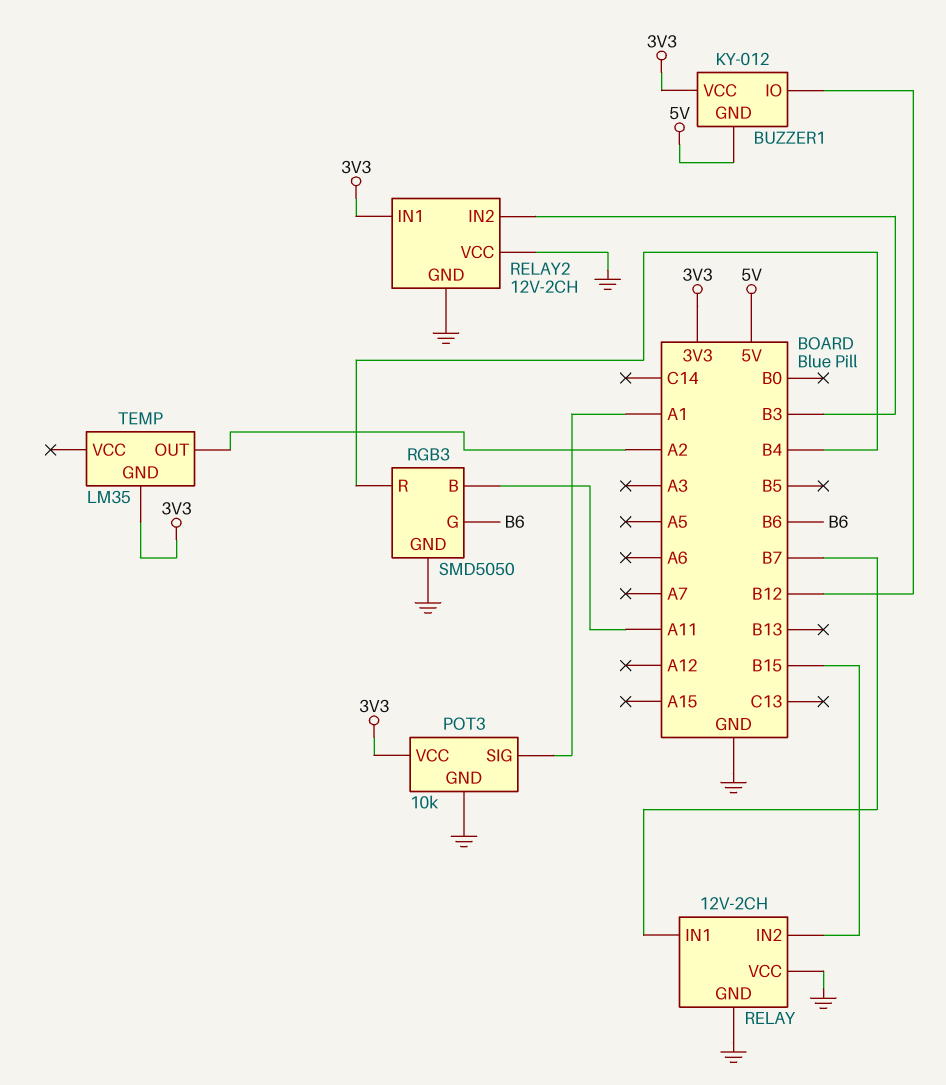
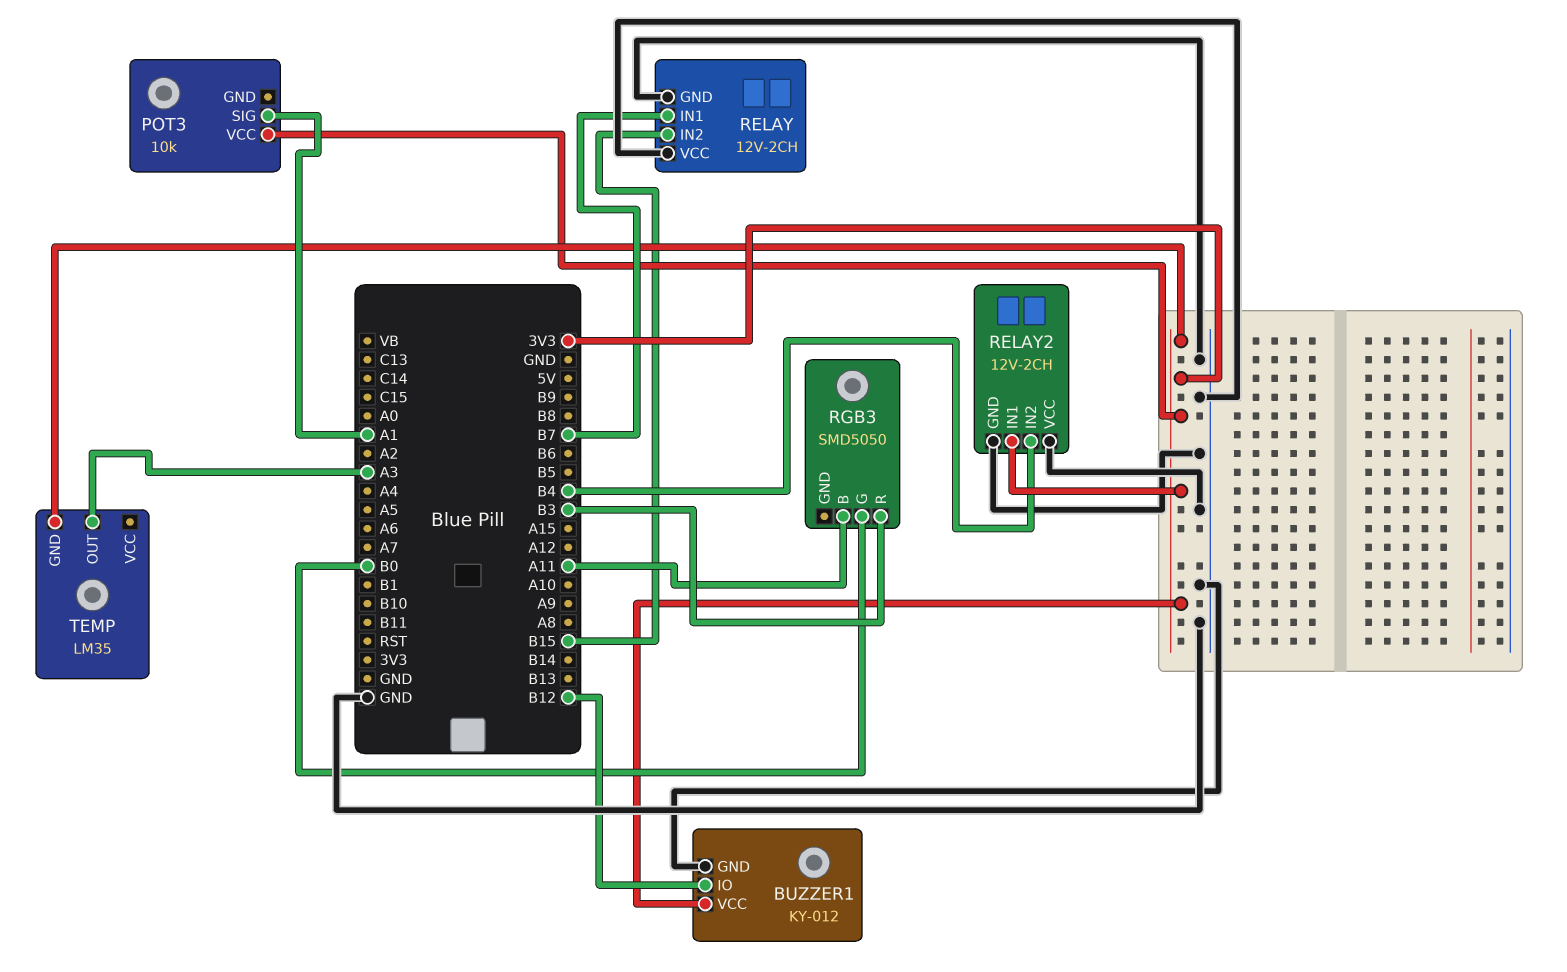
BUZZER1 pin GND: 5V -> GND
POT3 pin GND: GND -> none
RELAY2 pin IN2: B3 -> B4
RGB3 pin G: B6 -> B0
RGB3 pin GND: GND -> none
RGB3 pin R: B4 -> B3
TEMP pin OUT: A2 -> A3

